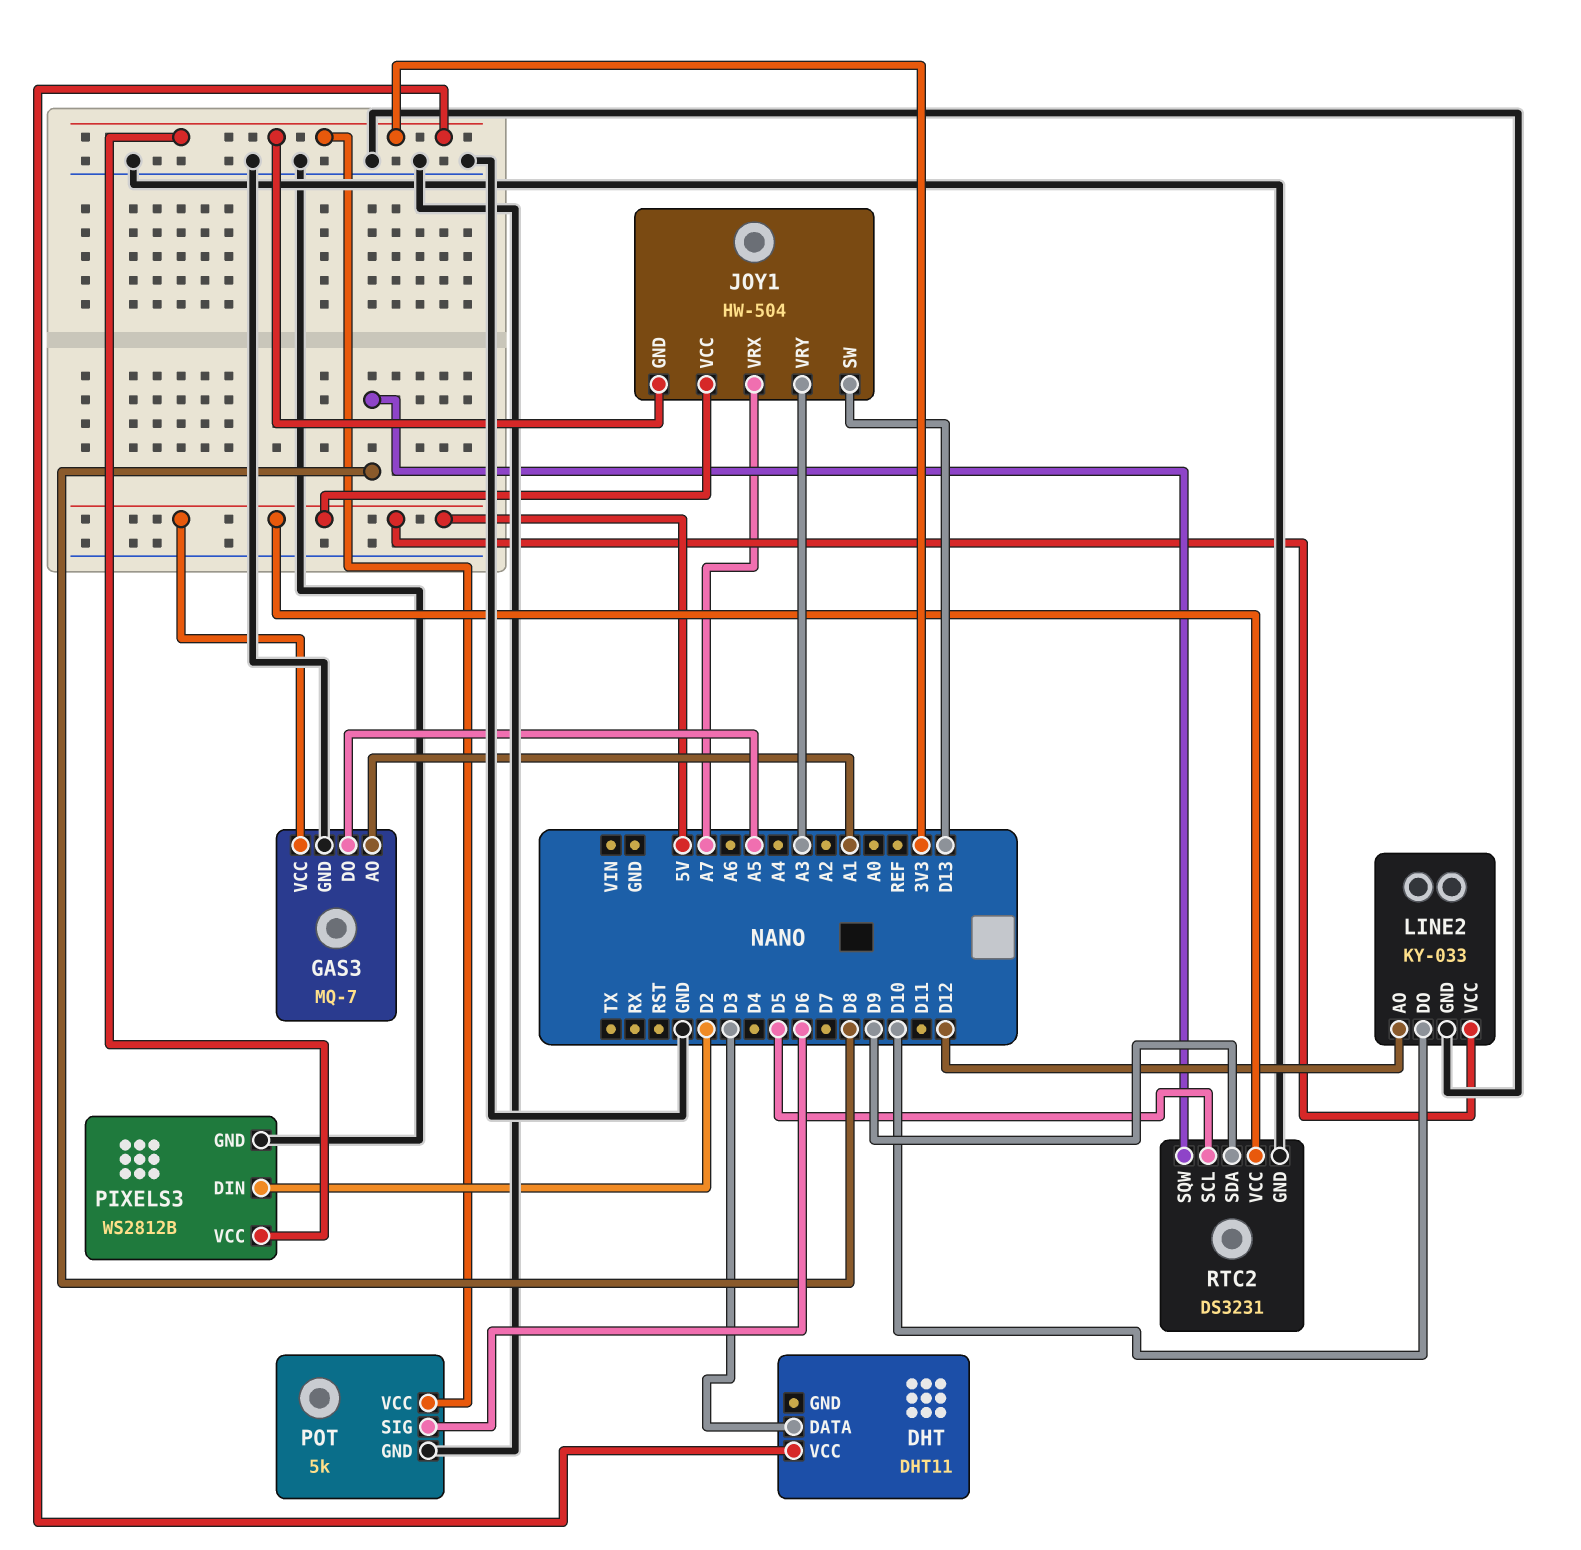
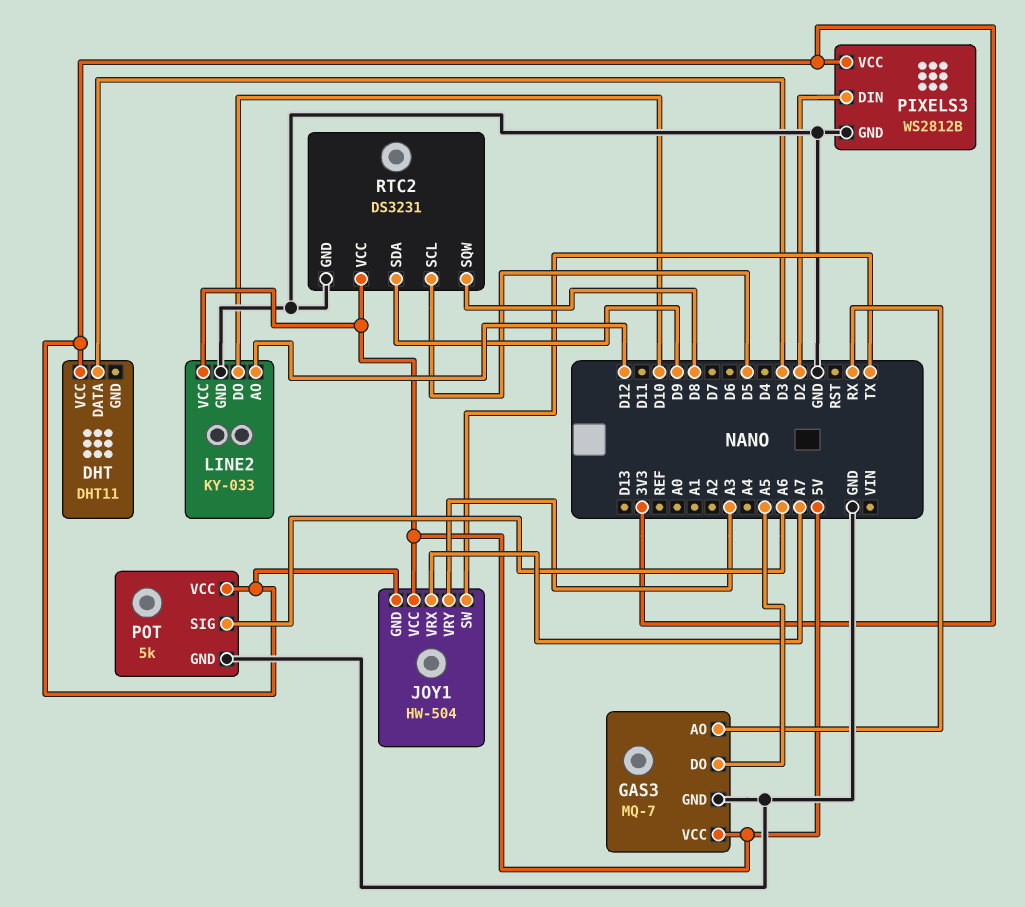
GAS3 pin AO: A1 -> RX
JOY1 pin SW: D13 -> TX
POT pin SIG: D6 -> A6

